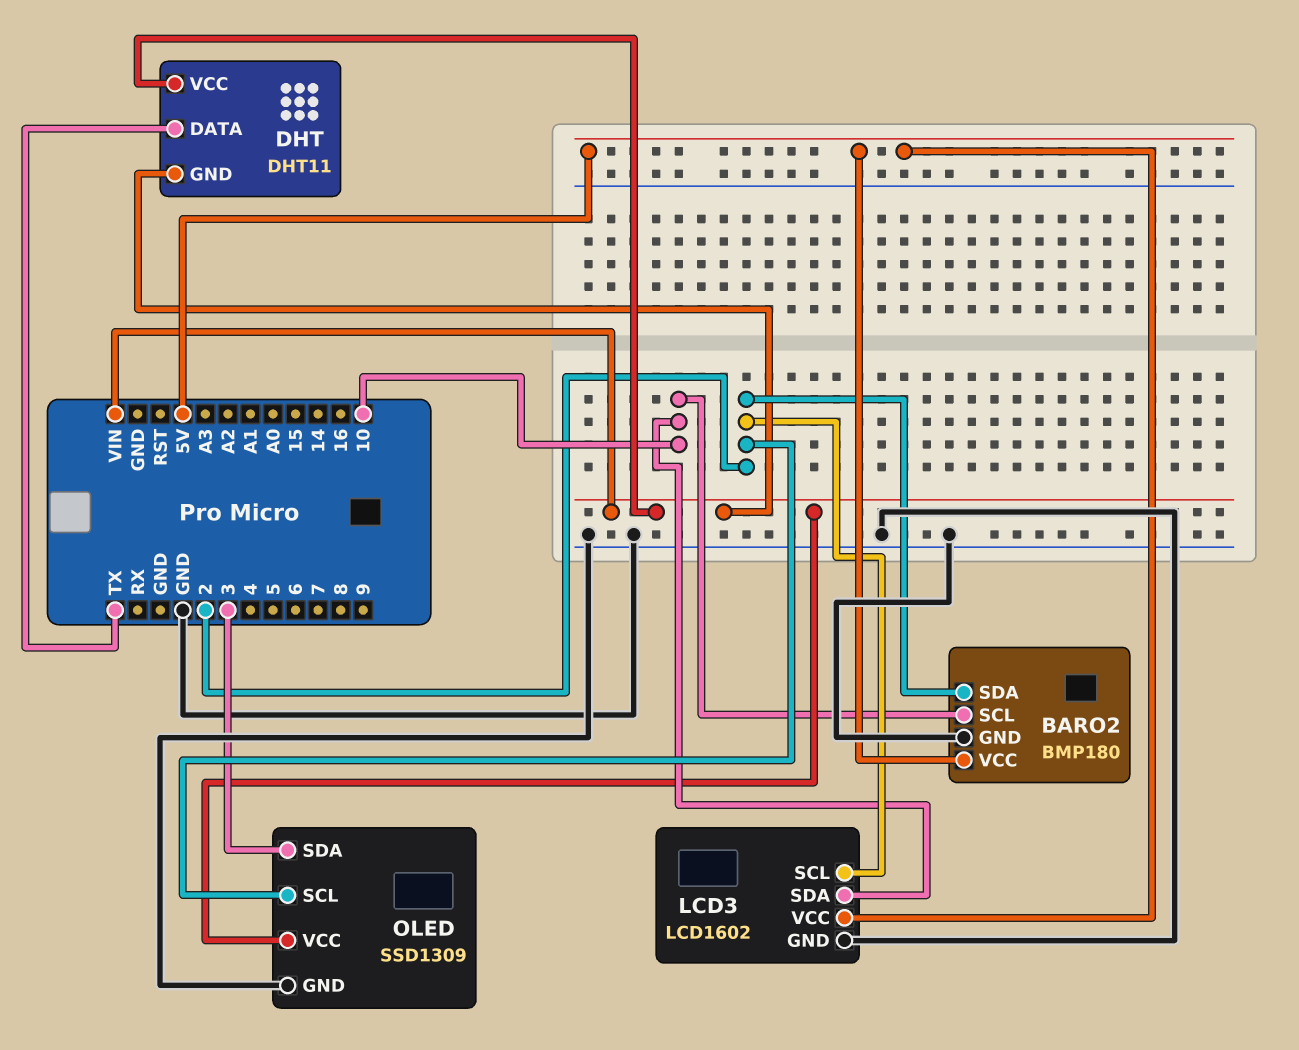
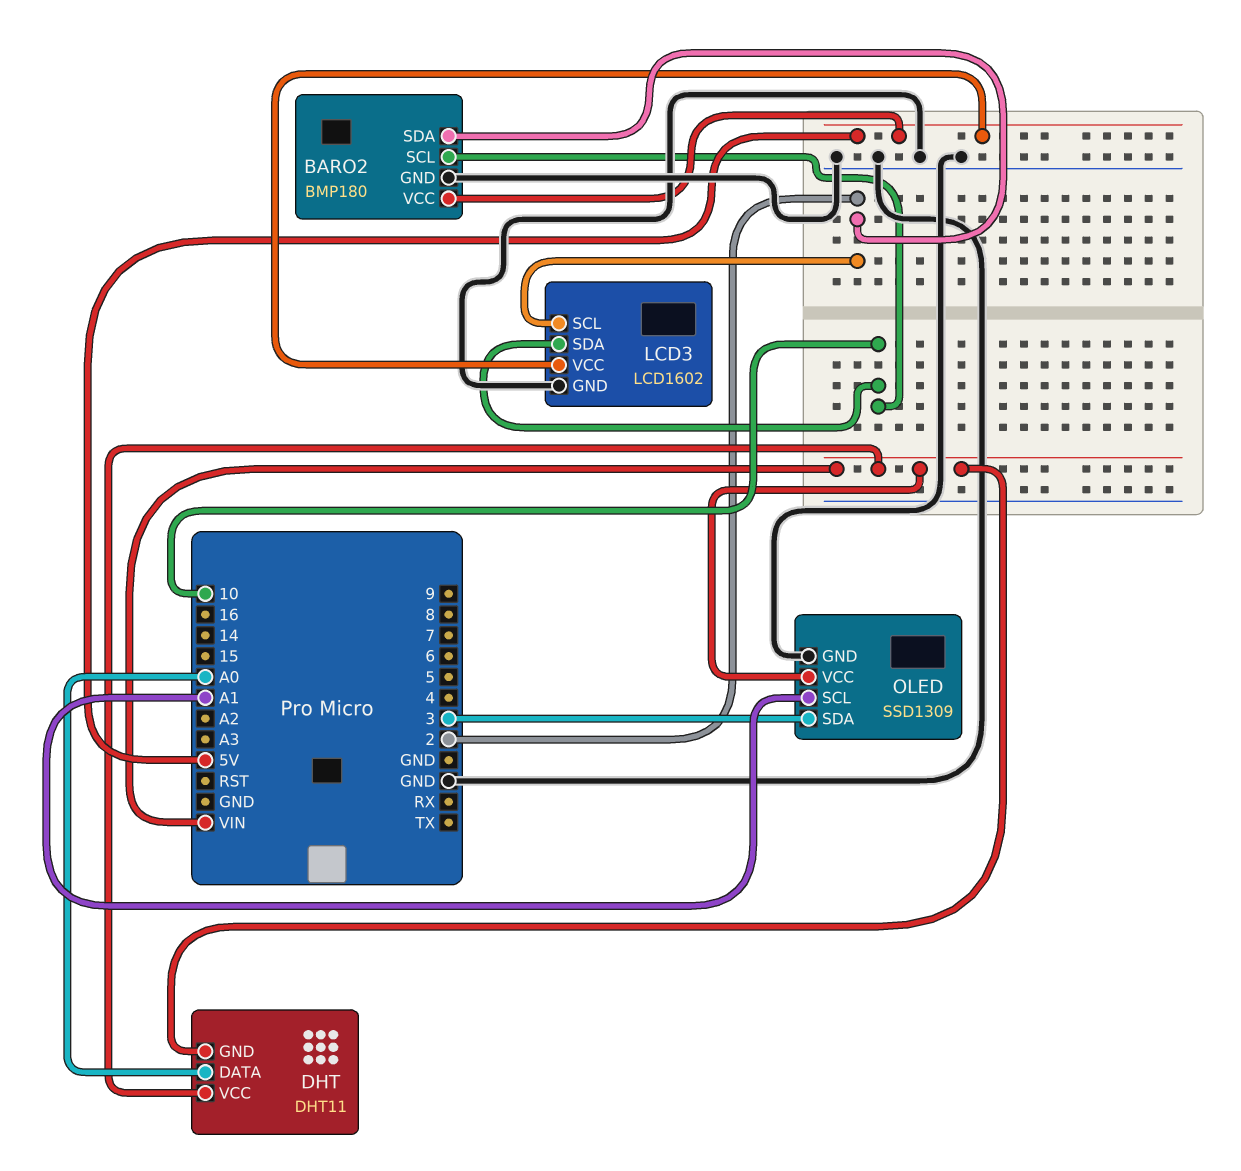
DHT pin DATA: TX -> A0
OLED pin SCL: 2 -> A1

